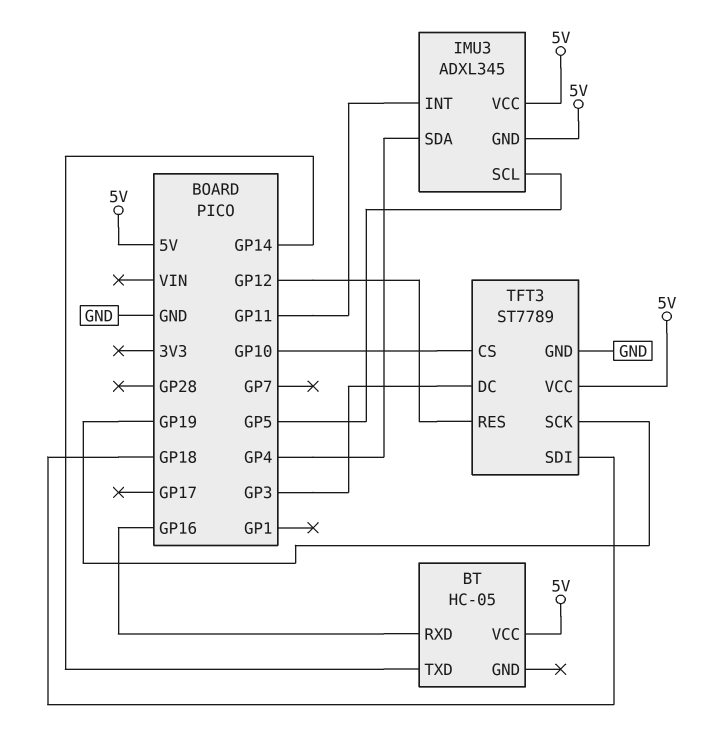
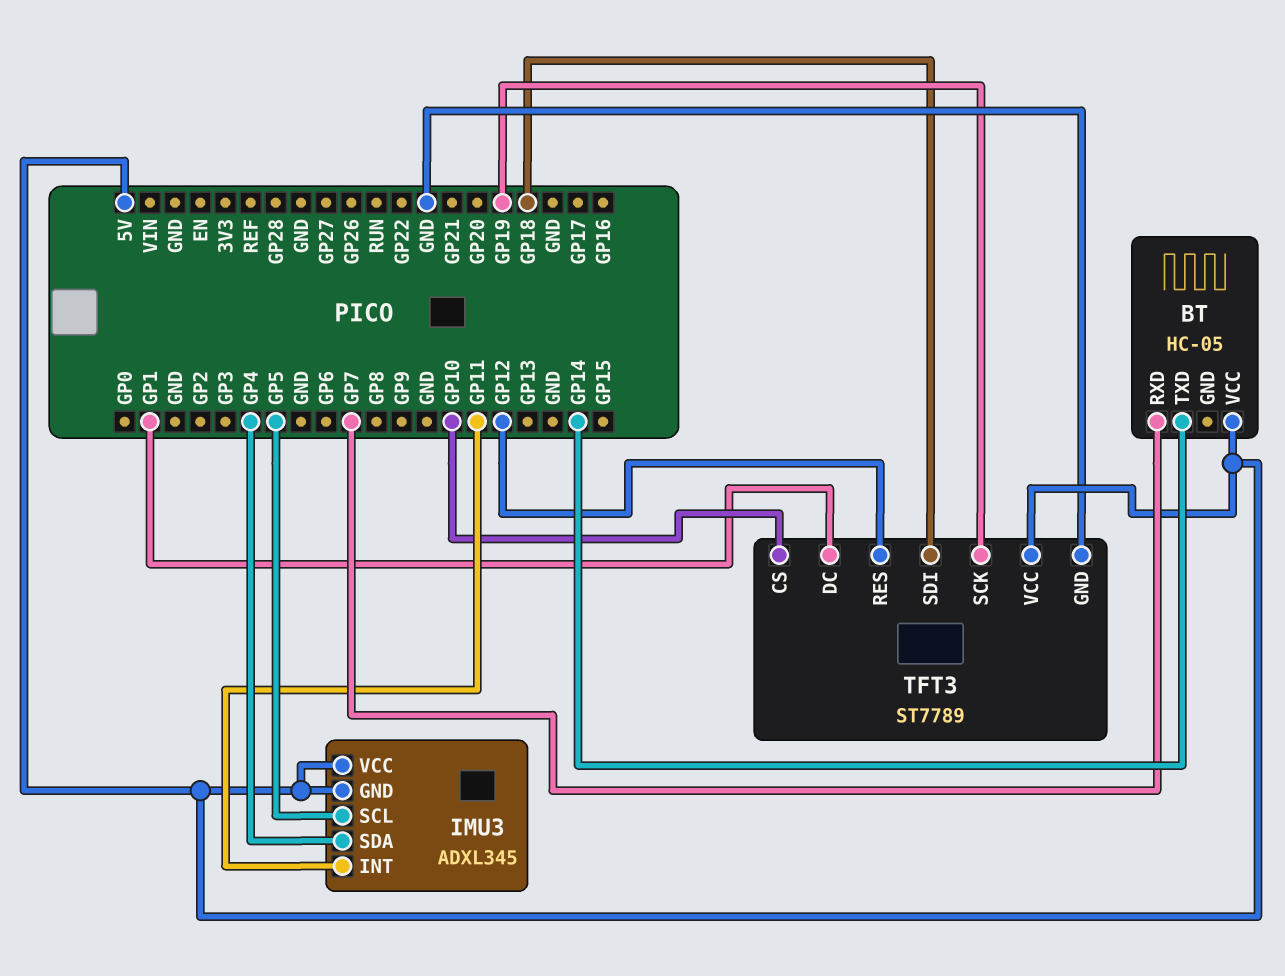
BT pin RXD: GP16 -> GP7
TFT3 pin DC: GP3 -> GP1

